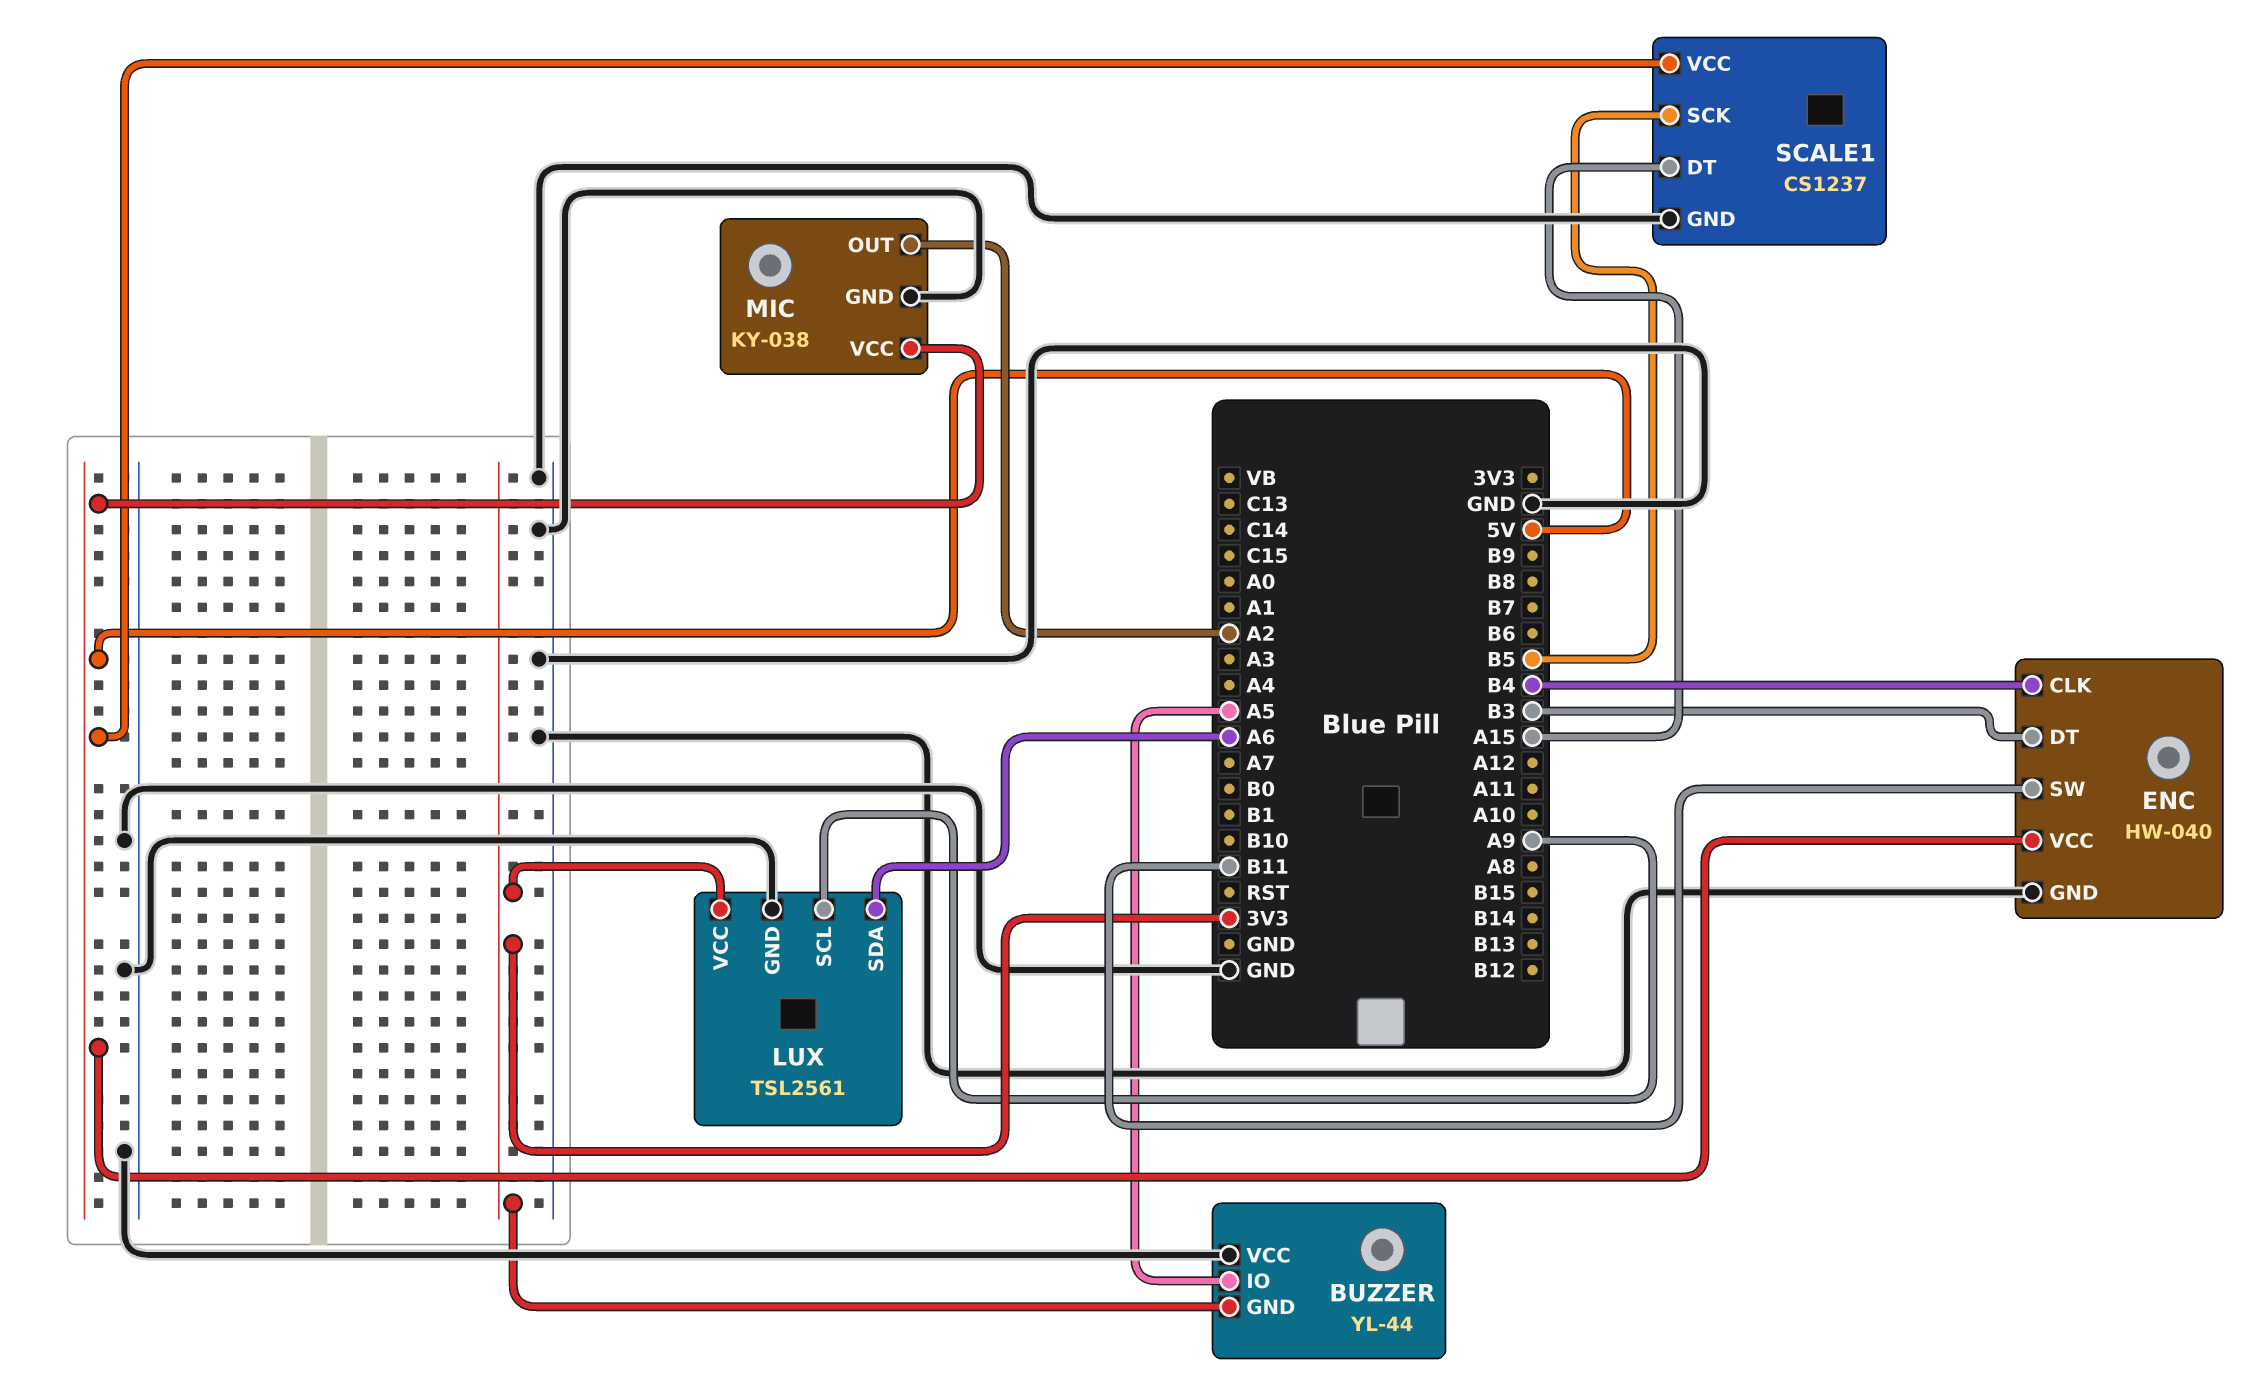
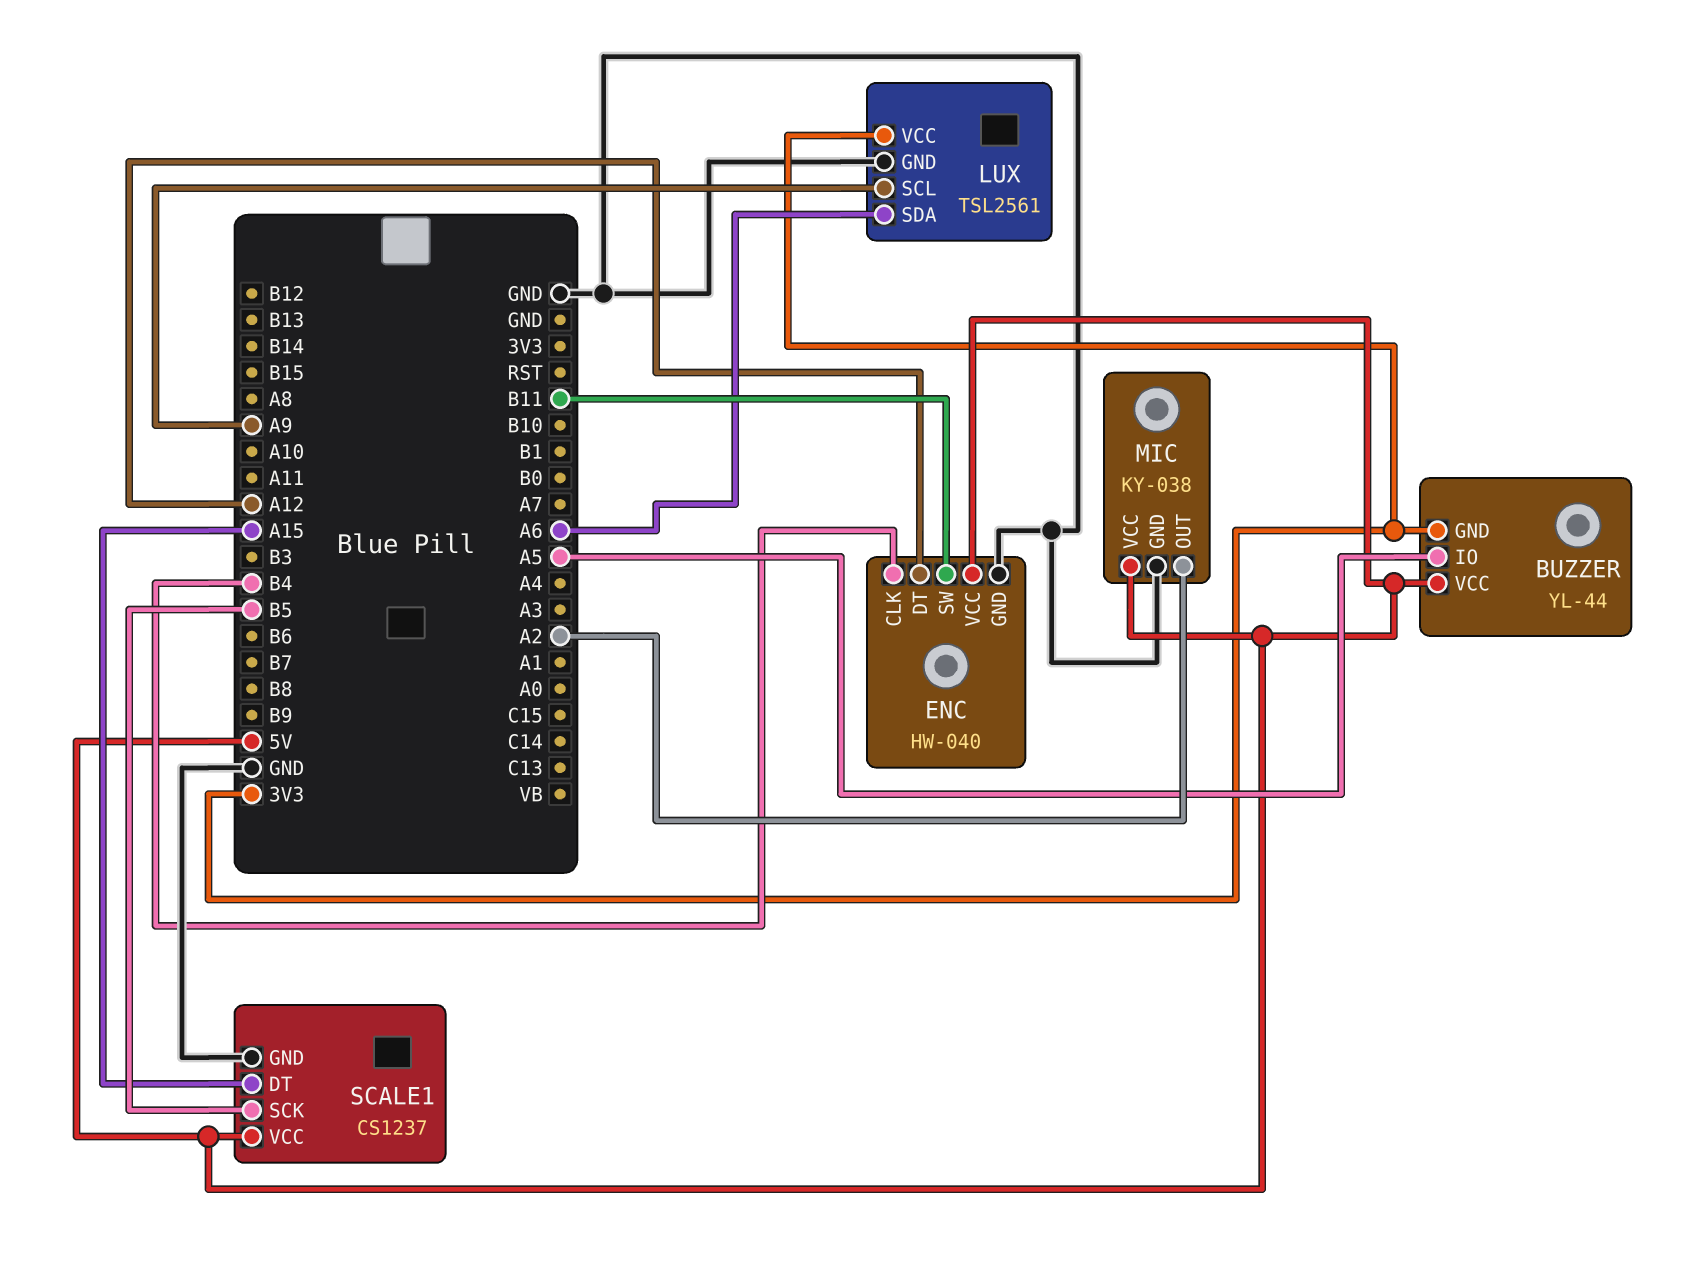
BUZZER pin VCC: GND -> 5V
ENC pin DT: B3 -> A12

